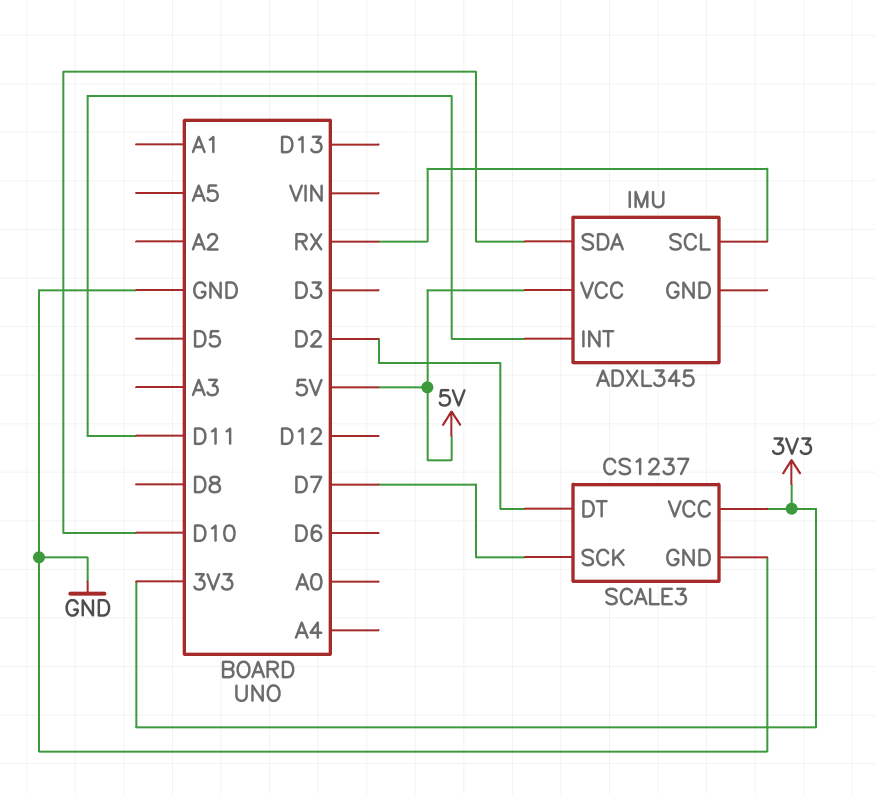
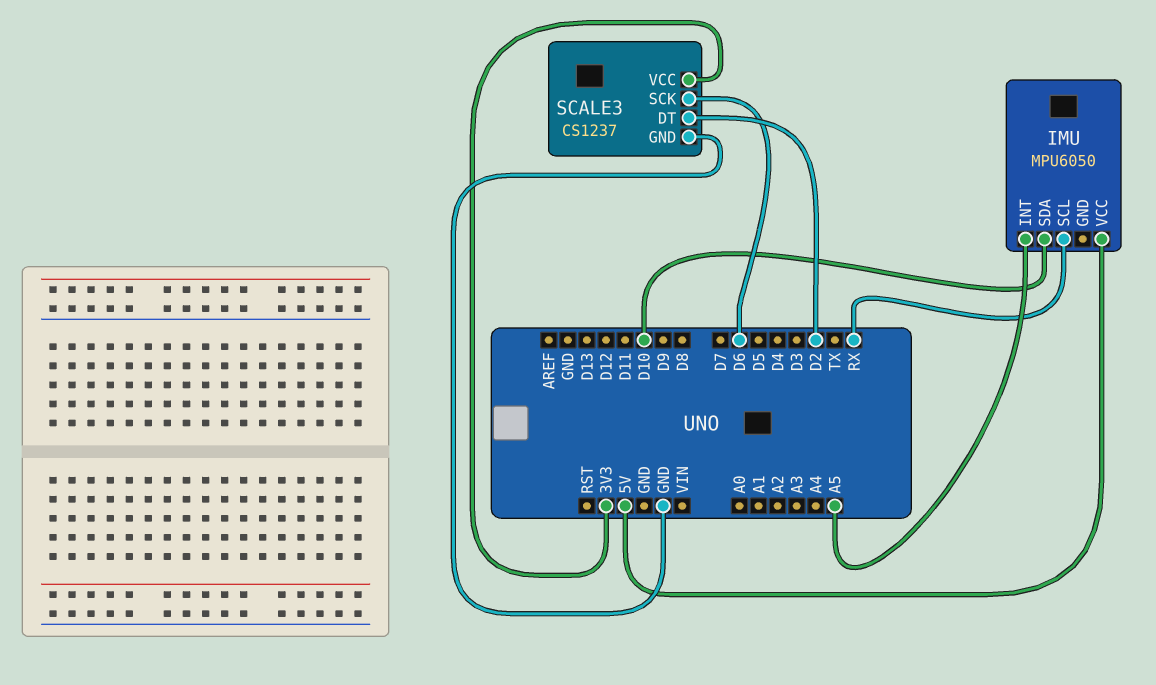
IMU: ADXL345 -> MPU6050
IMU pin INT: D11 -> A5
SCALE3 pin SCK: D7 -> D6

